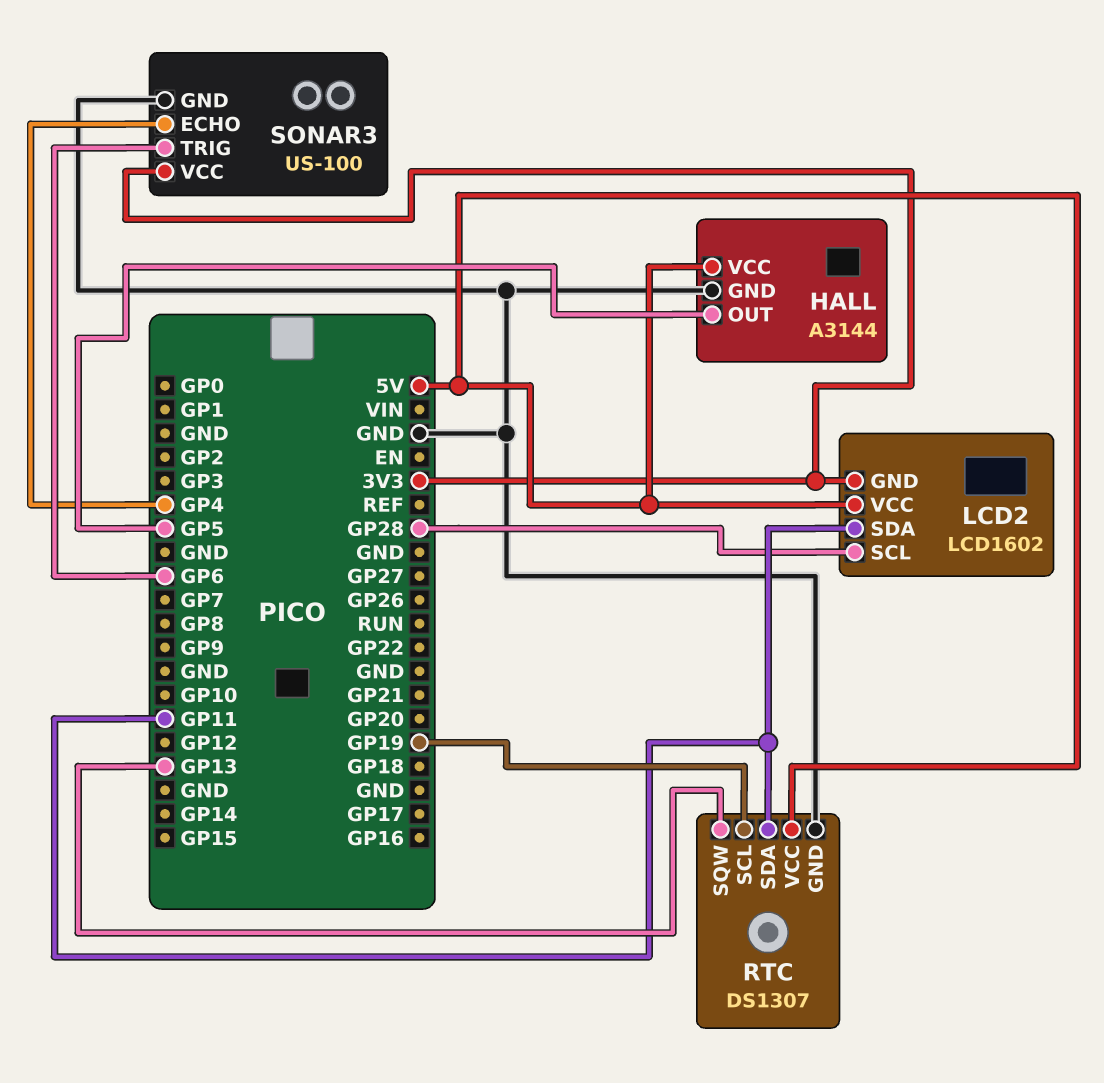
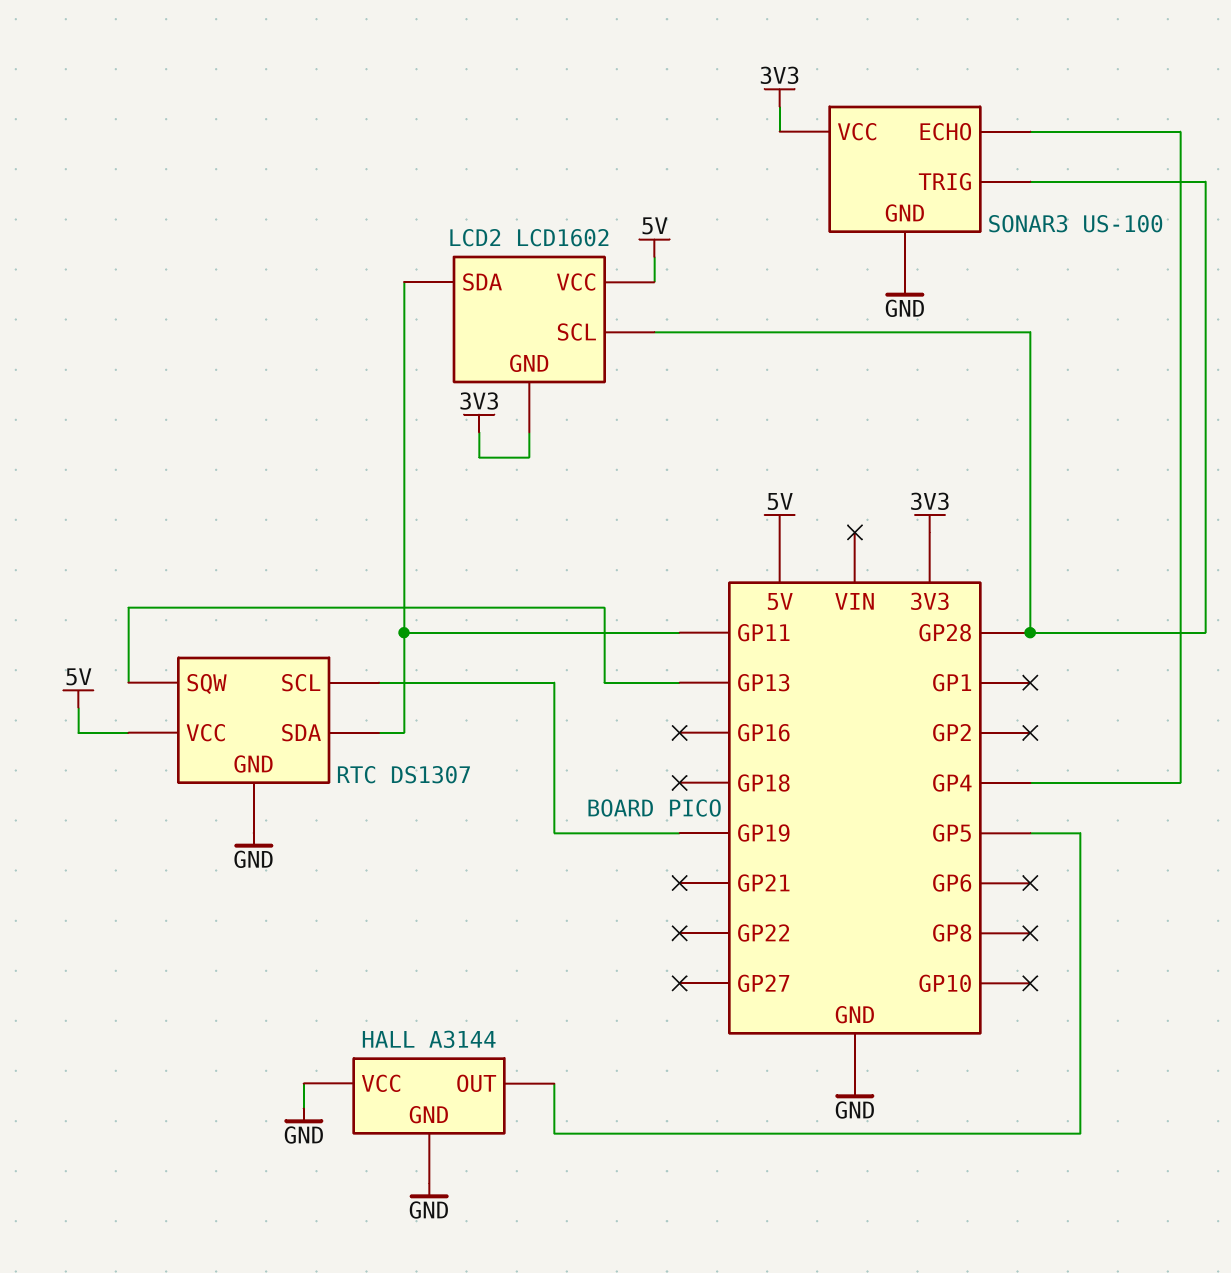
HALL pin VCC: 5V -> GND
SONAR3 pin TRIG: GP6 -> GP28

